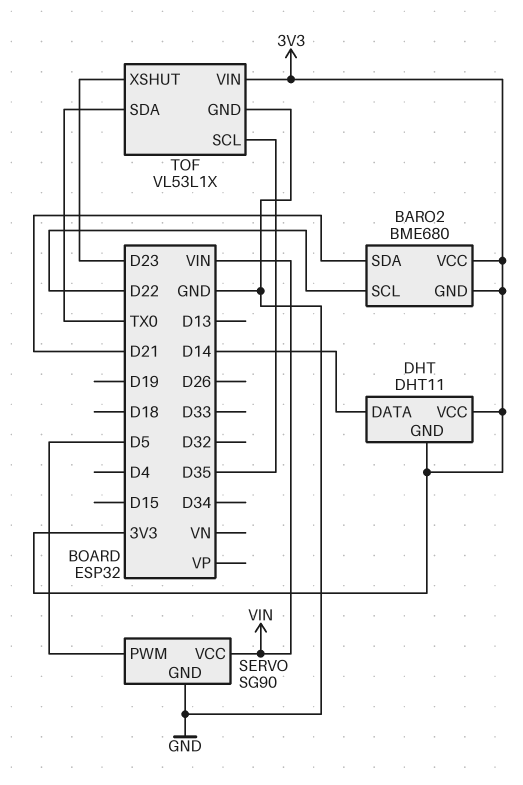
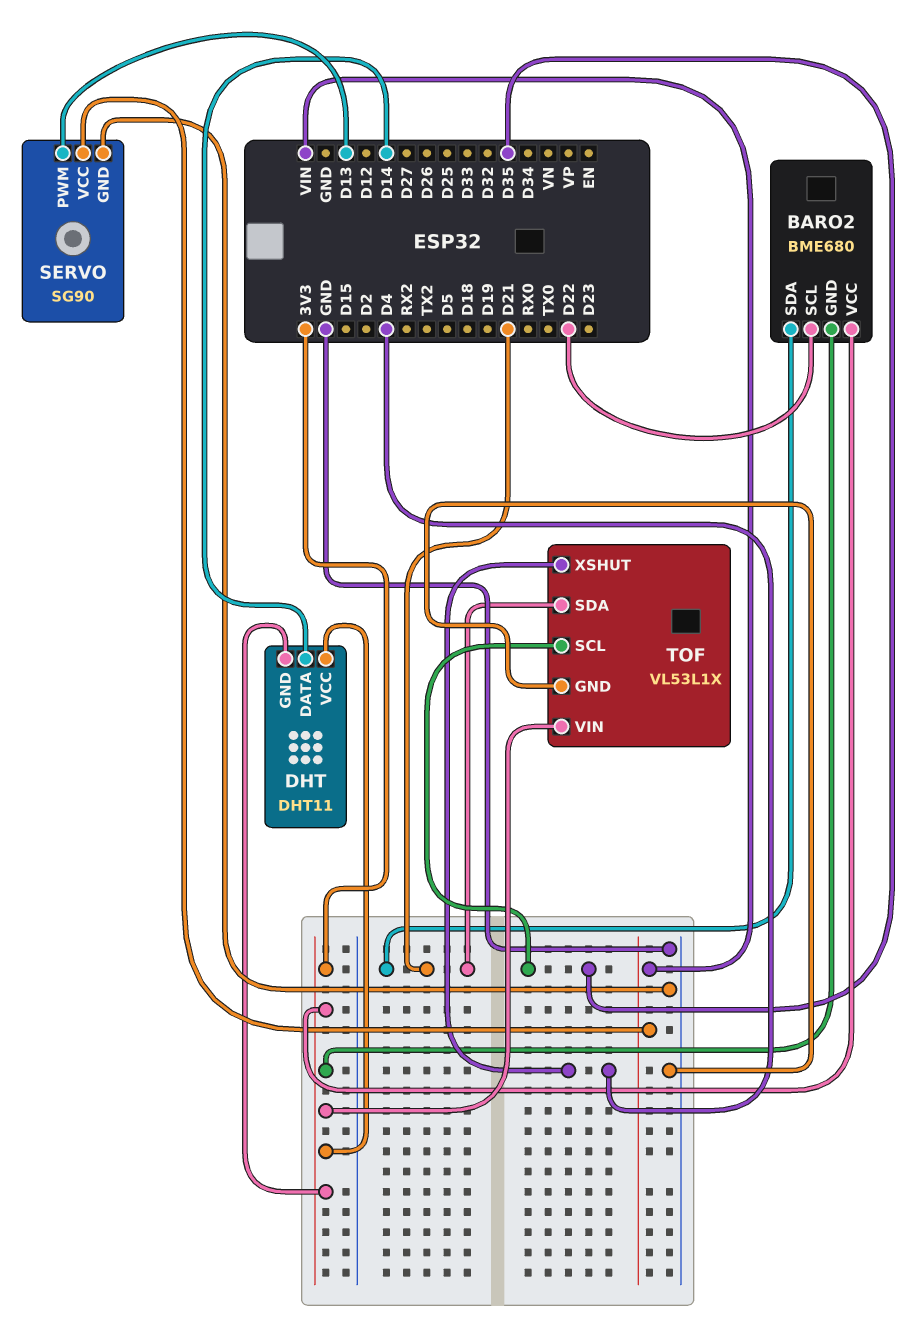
SERVO pin PWM: D5 -> D13
TOF pin SDA: TX0 -> D21
TOF pin XSHUT: D23 -> D4

